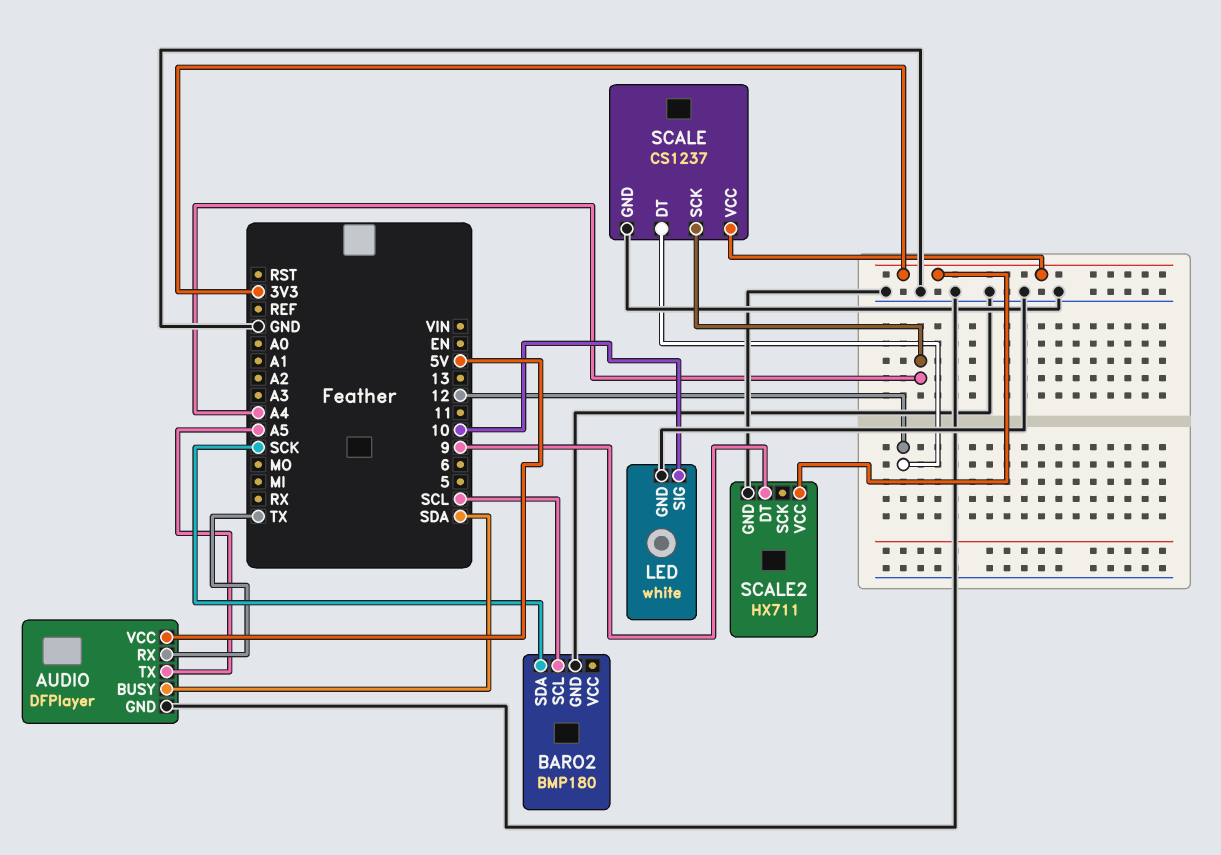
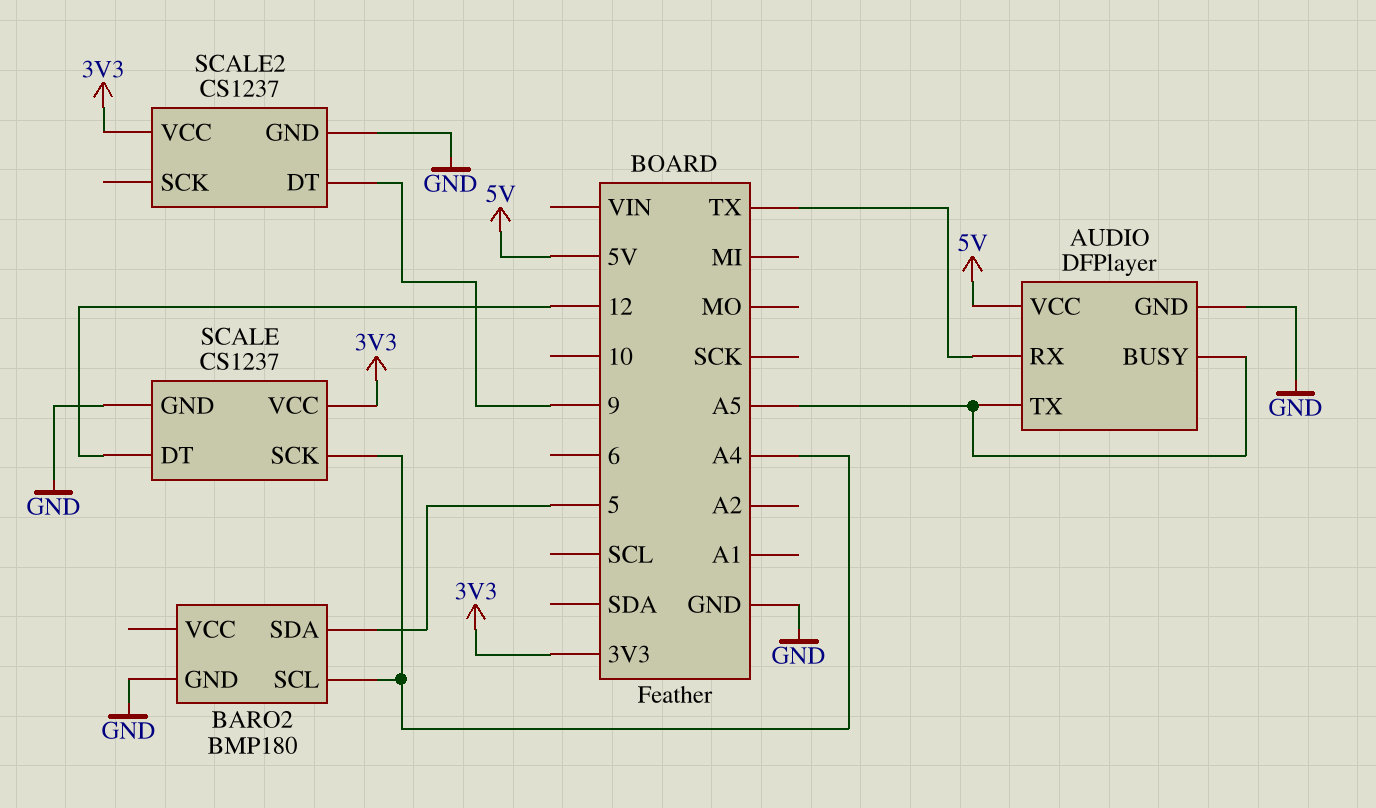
AUDIO pin BUSY: SDA -> A5
BARO2 pin SCL: SCL -> A4
BARO2 pin SDA: SCK -> 5
LED: white -> none
LED pin GND: GND -> none
LED pin SIG: 10 -> none
SCALE2: HX711 -> CS1237

